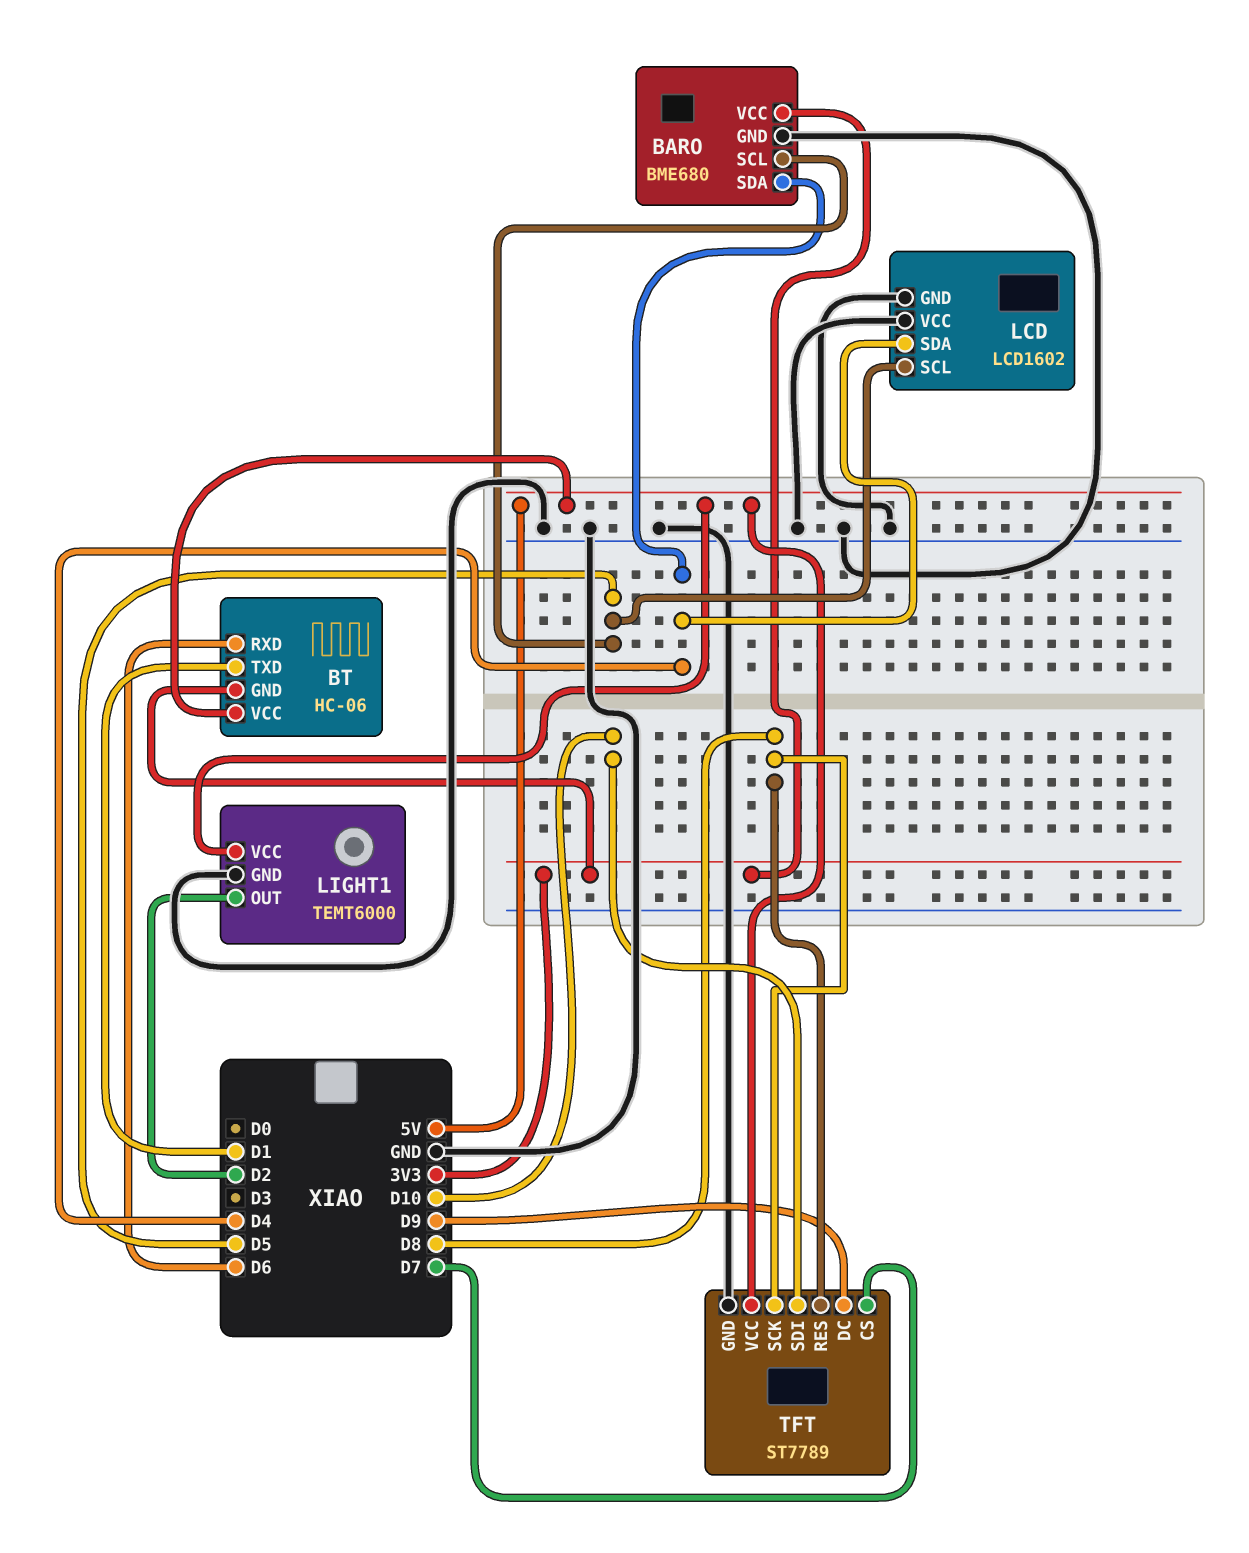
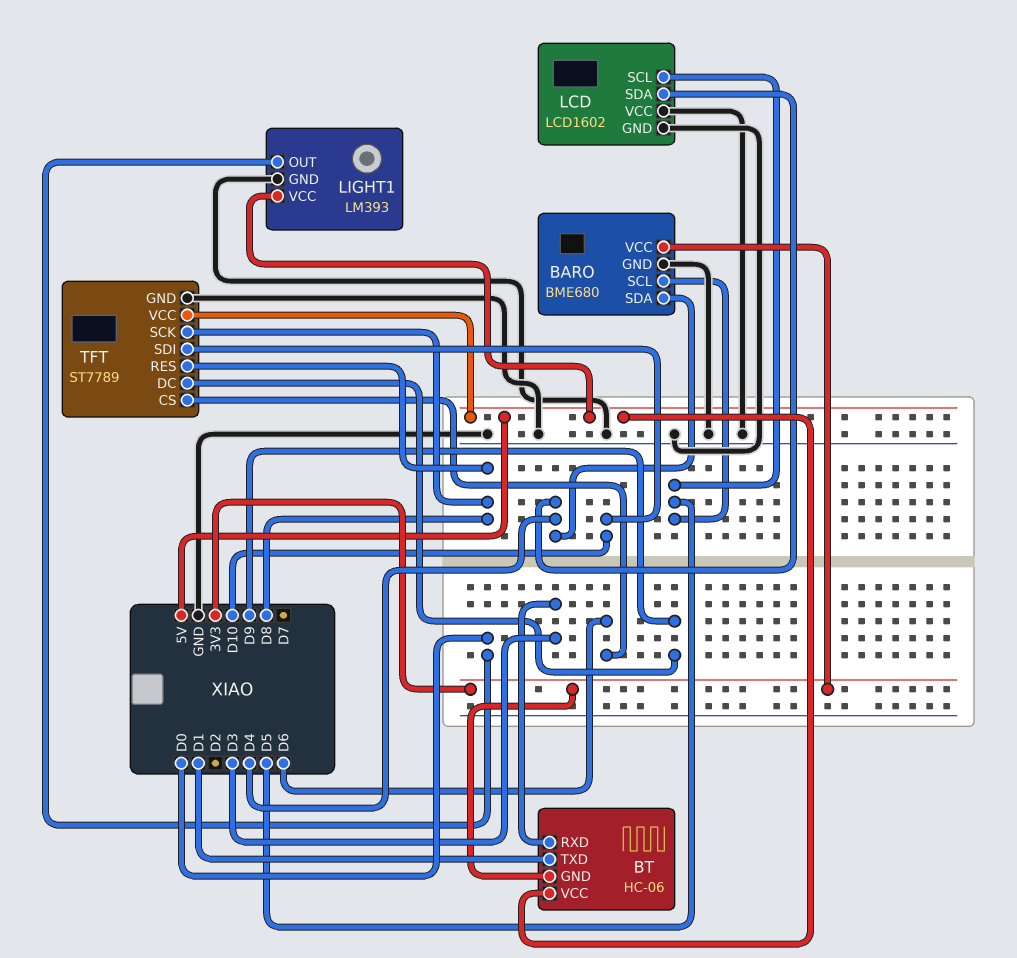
BT pin RXD: D6 -> D3
LIGHT1: TEMT6000 -> LM393
LIGHT1 pin OUT: D2 -> D0
TFT pin CS: D7 -> D6

